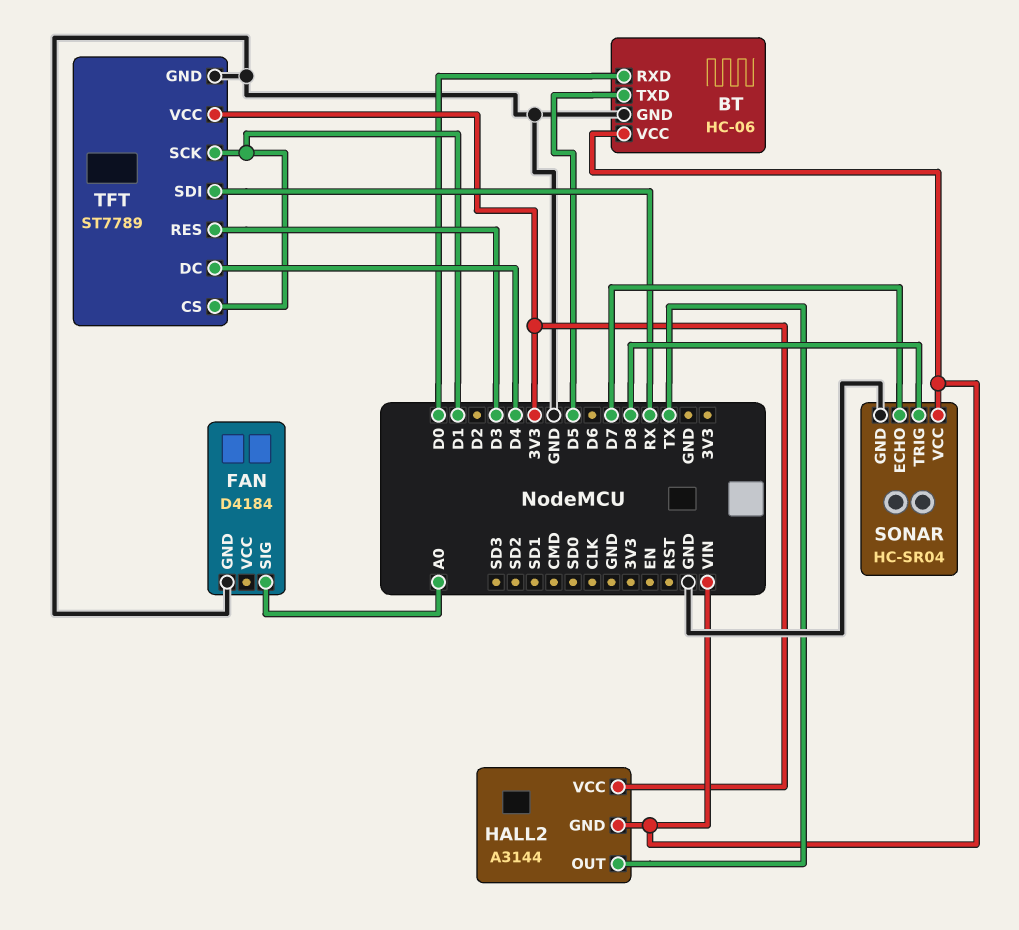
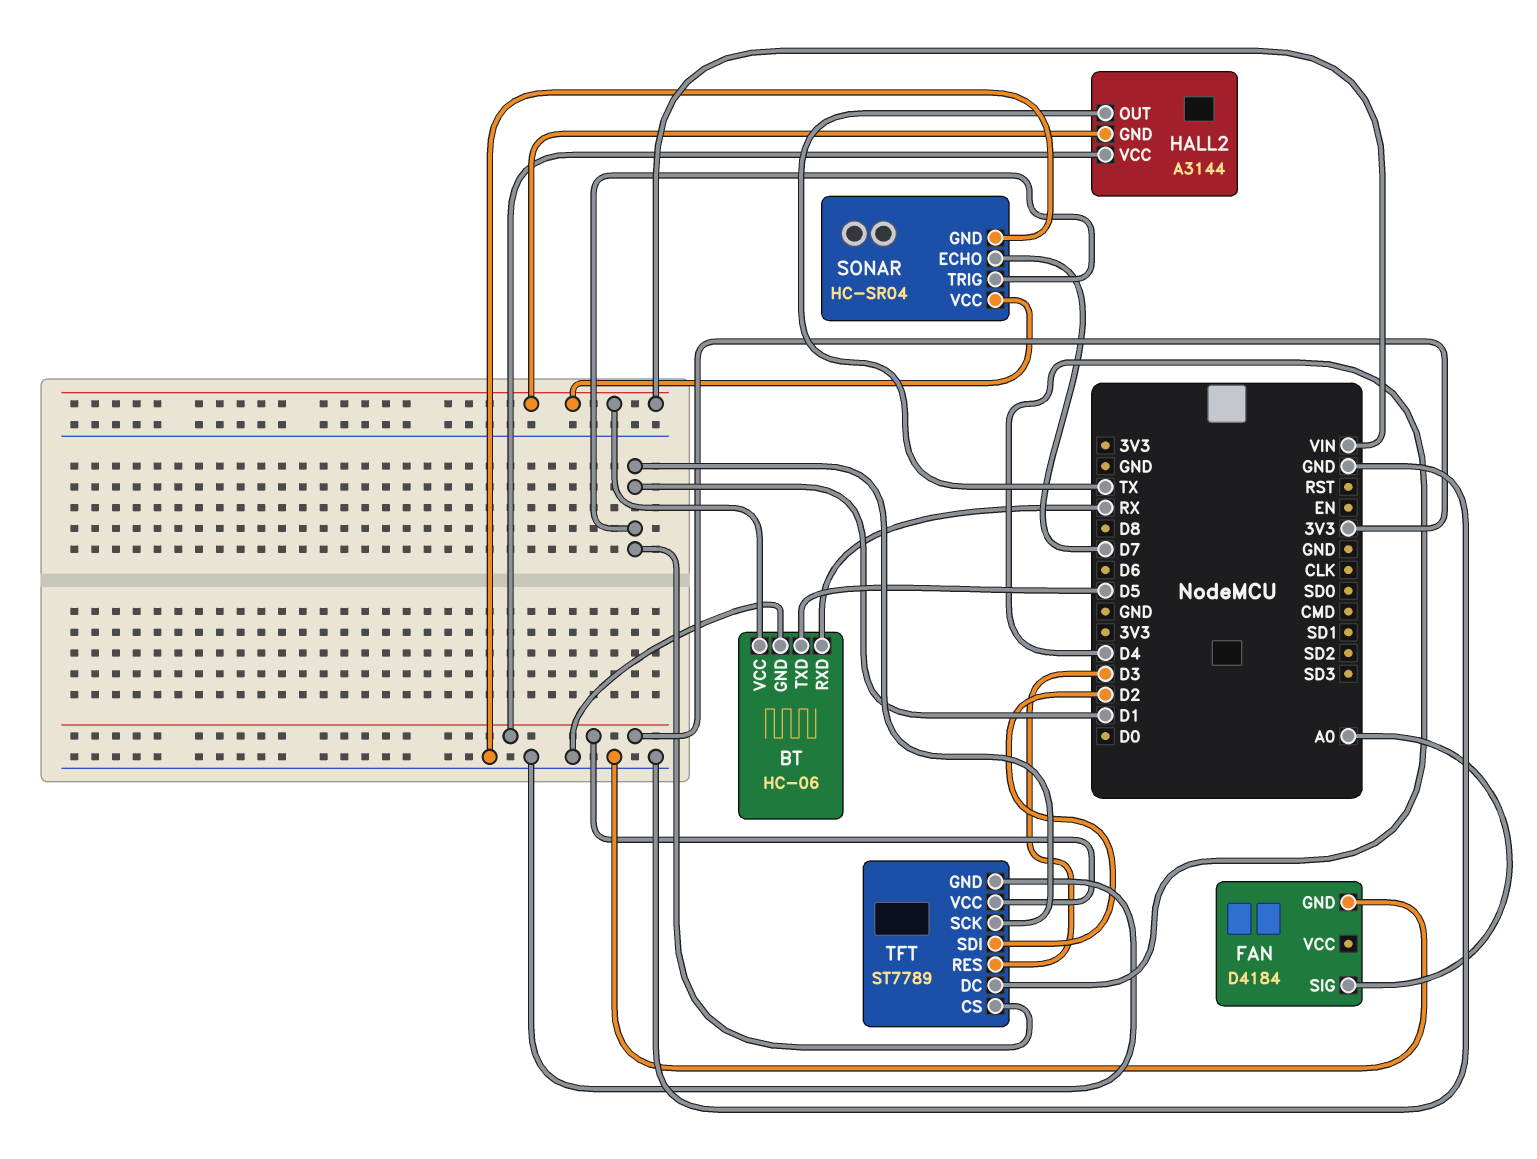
BT pin RXD: D0 -> RX
SONAR pin TRIG: D8 -> D1
TFT pin SDI: RX -> D2

